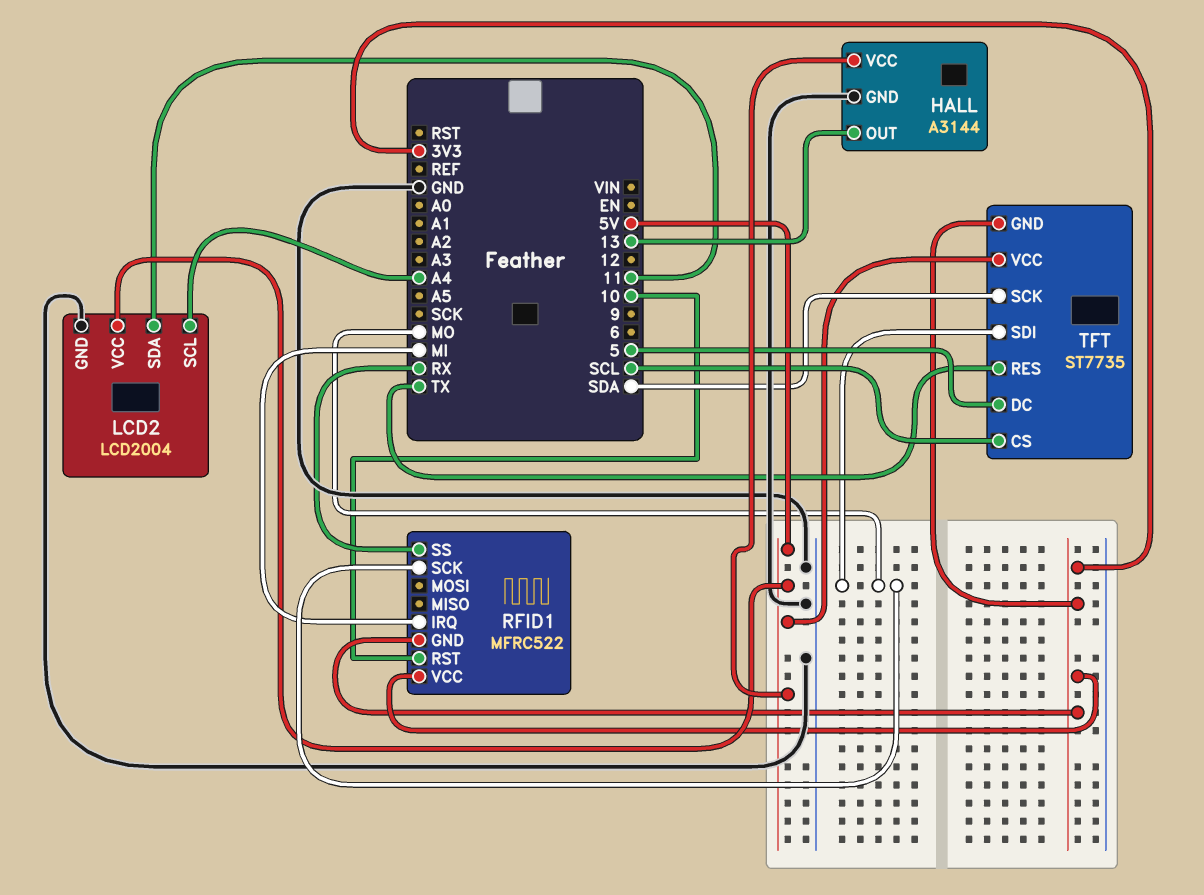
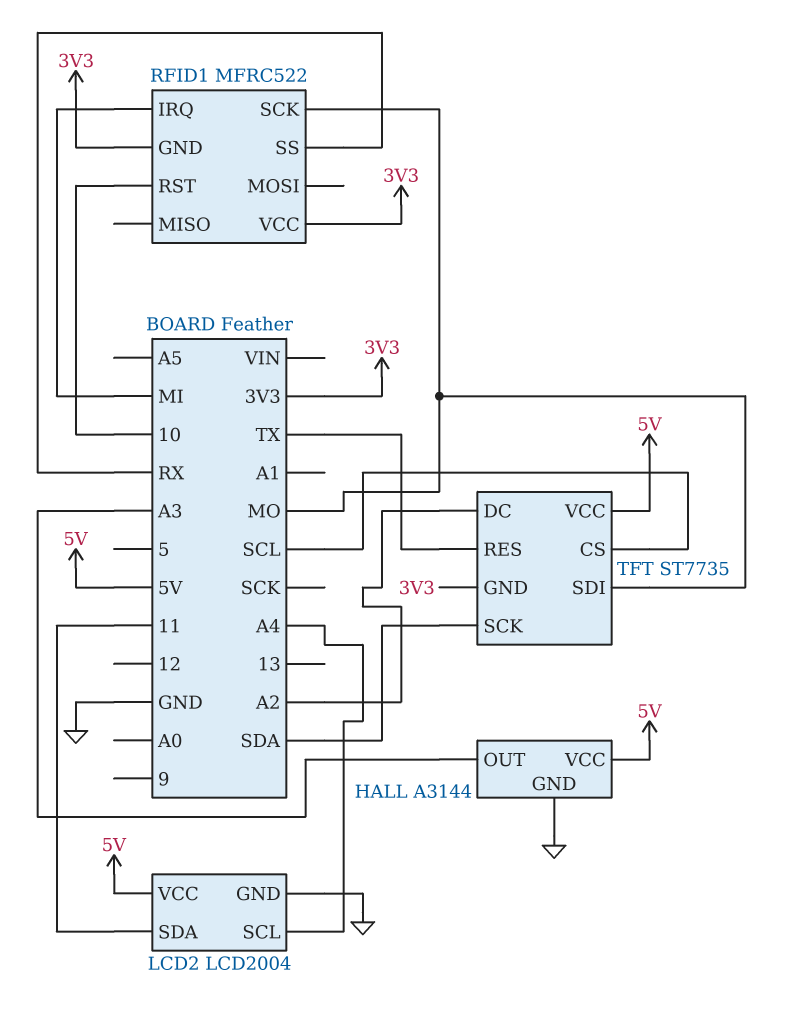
HALL pin OUT: 13 -> A3
TFT pin DC: 5 -> A2

